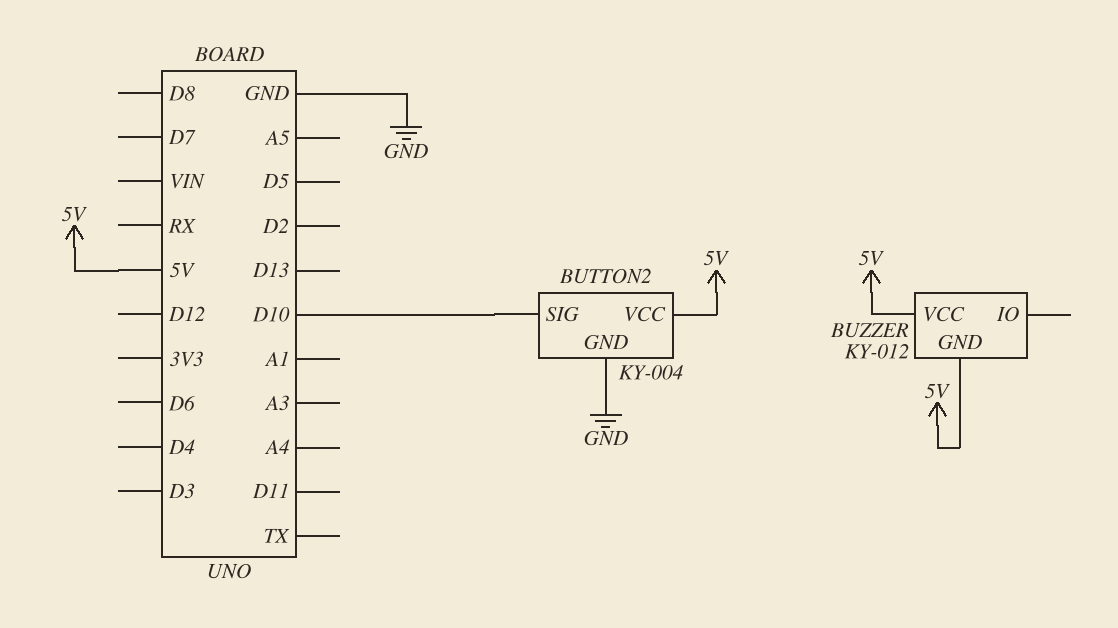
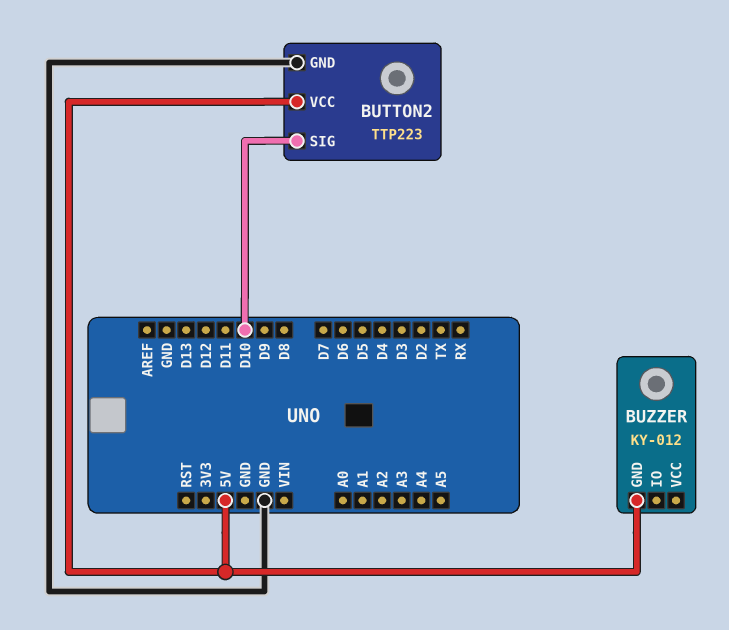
BUTTON2: KY-004 -> TTP223
BUZZER pin VCC: 5V -> none

